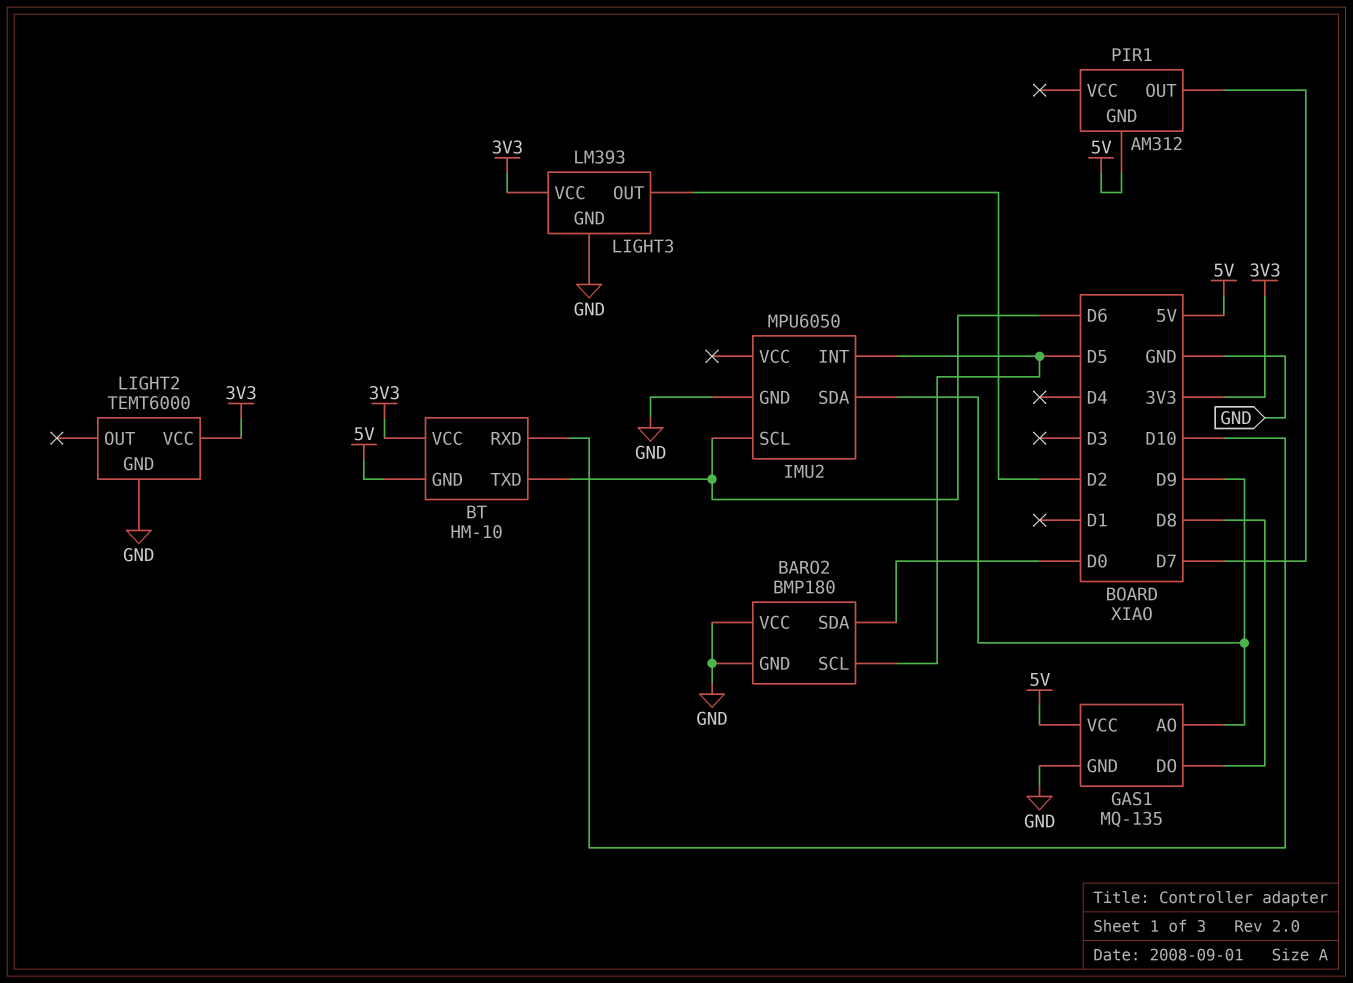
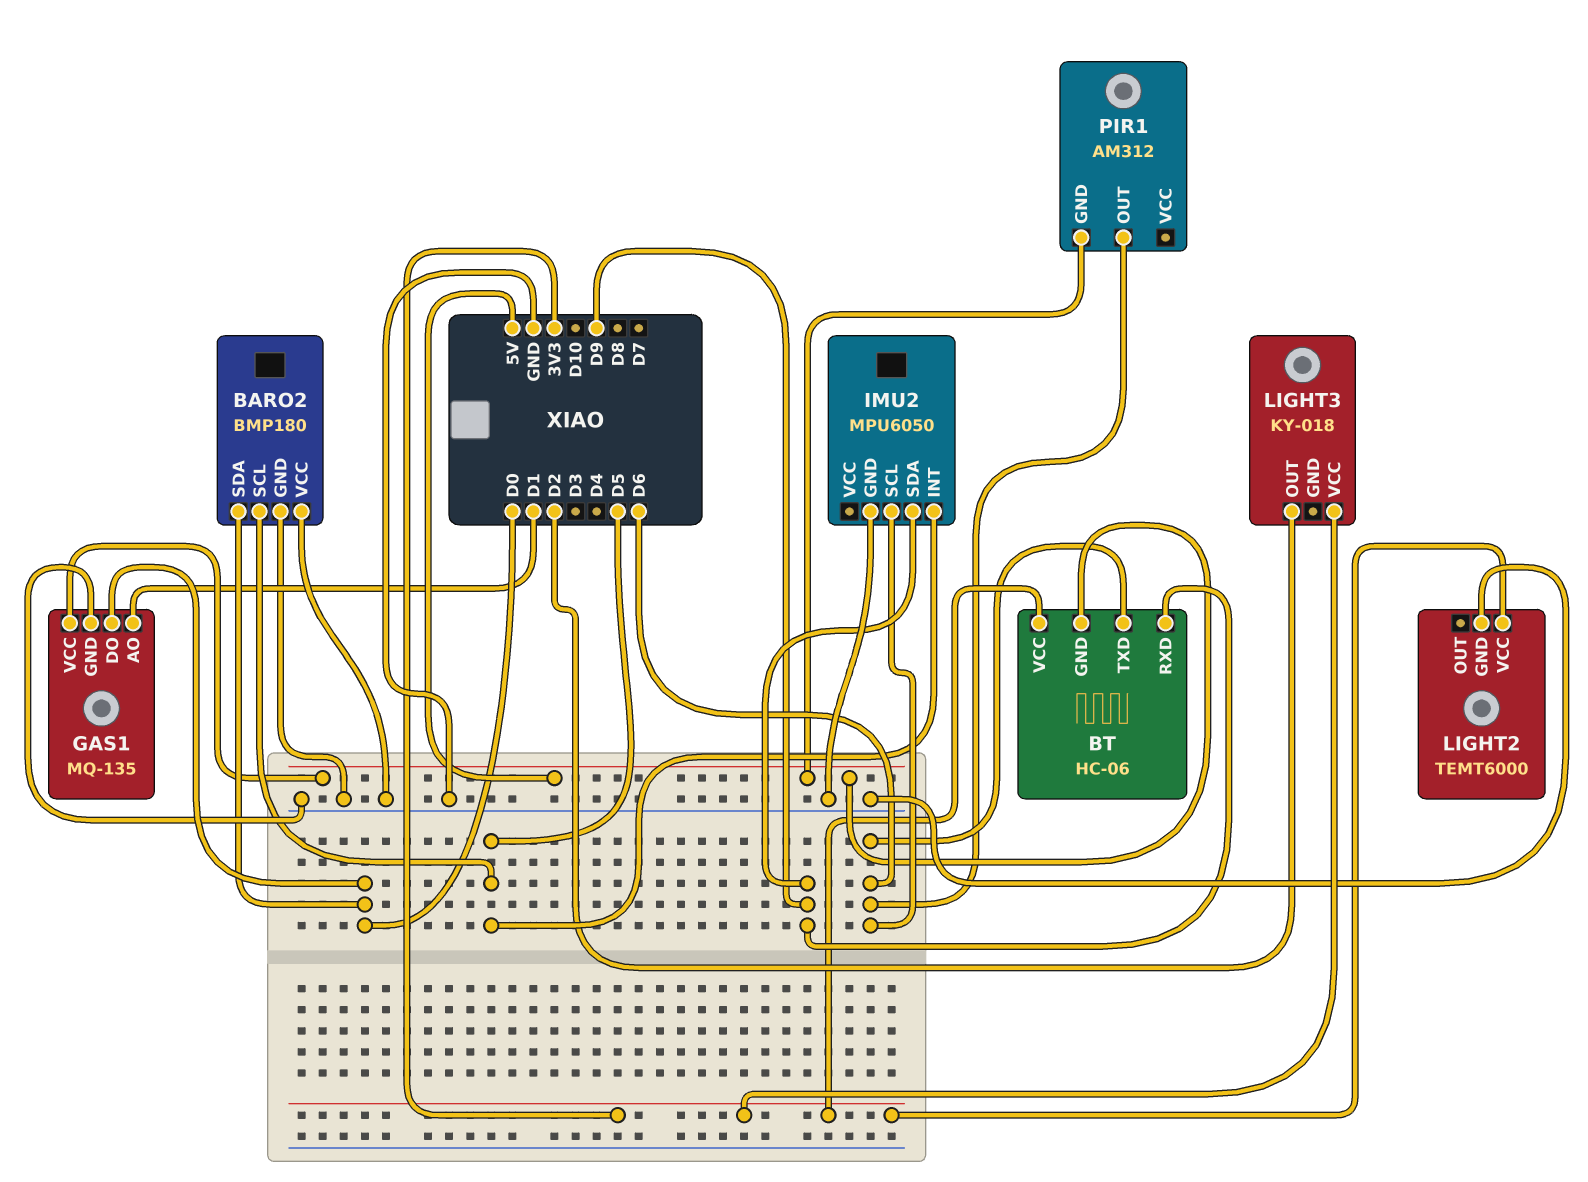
BT: HM-10 -> HC-06
BT pin RXD: D10 -> D9
GAS1 pin AO: D9 -> D1
GAS1 pin DO: D8 -> D0
LIGHT3: LM393 -> KY-018
LIGHT3 pin GND: GND -> none
PIR1 pin OUT: D7 -> D6

